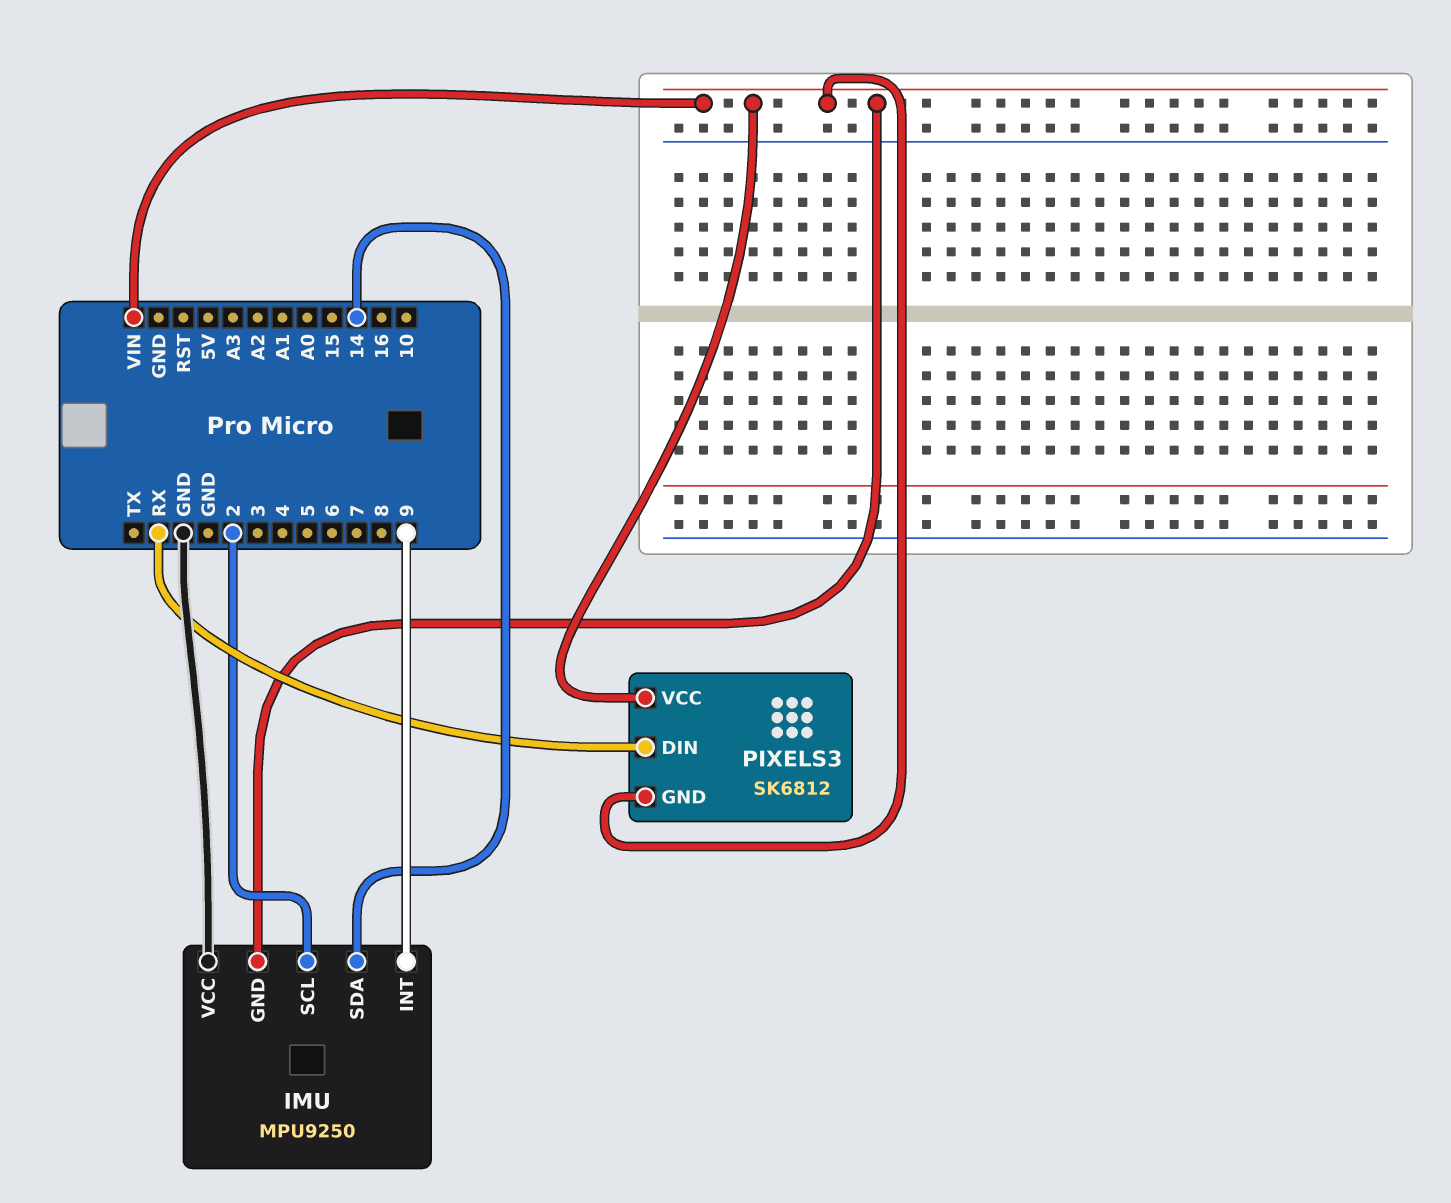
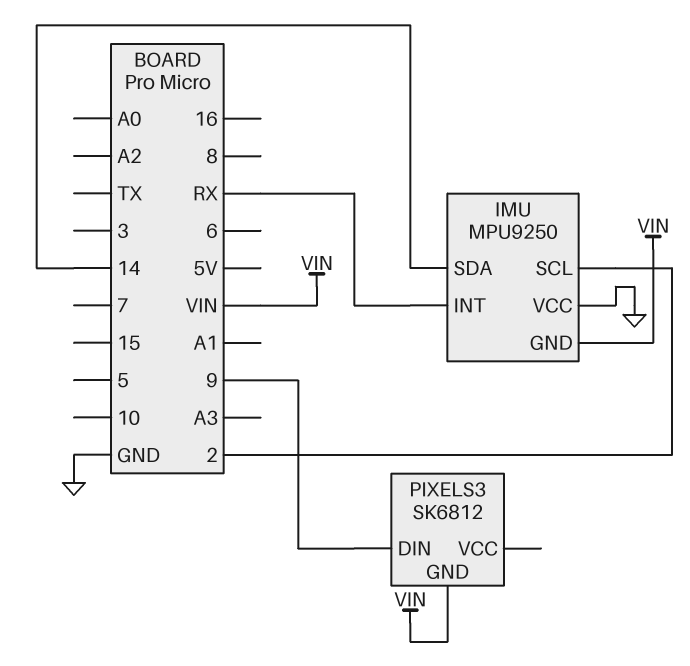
IMU pin INT: 9 -> RX
PIXELS3 pin DIN: RX -> 9
PIXELS3 pin VCC: VIN -> none

